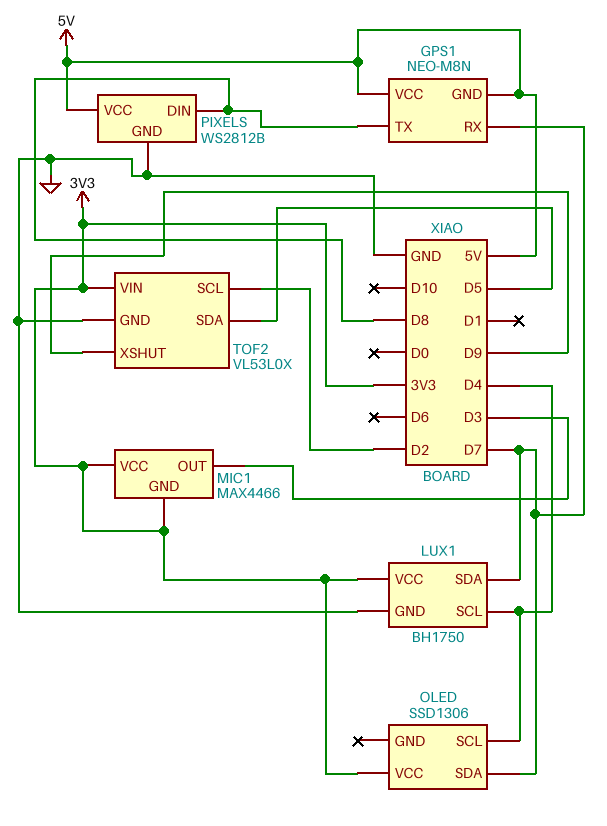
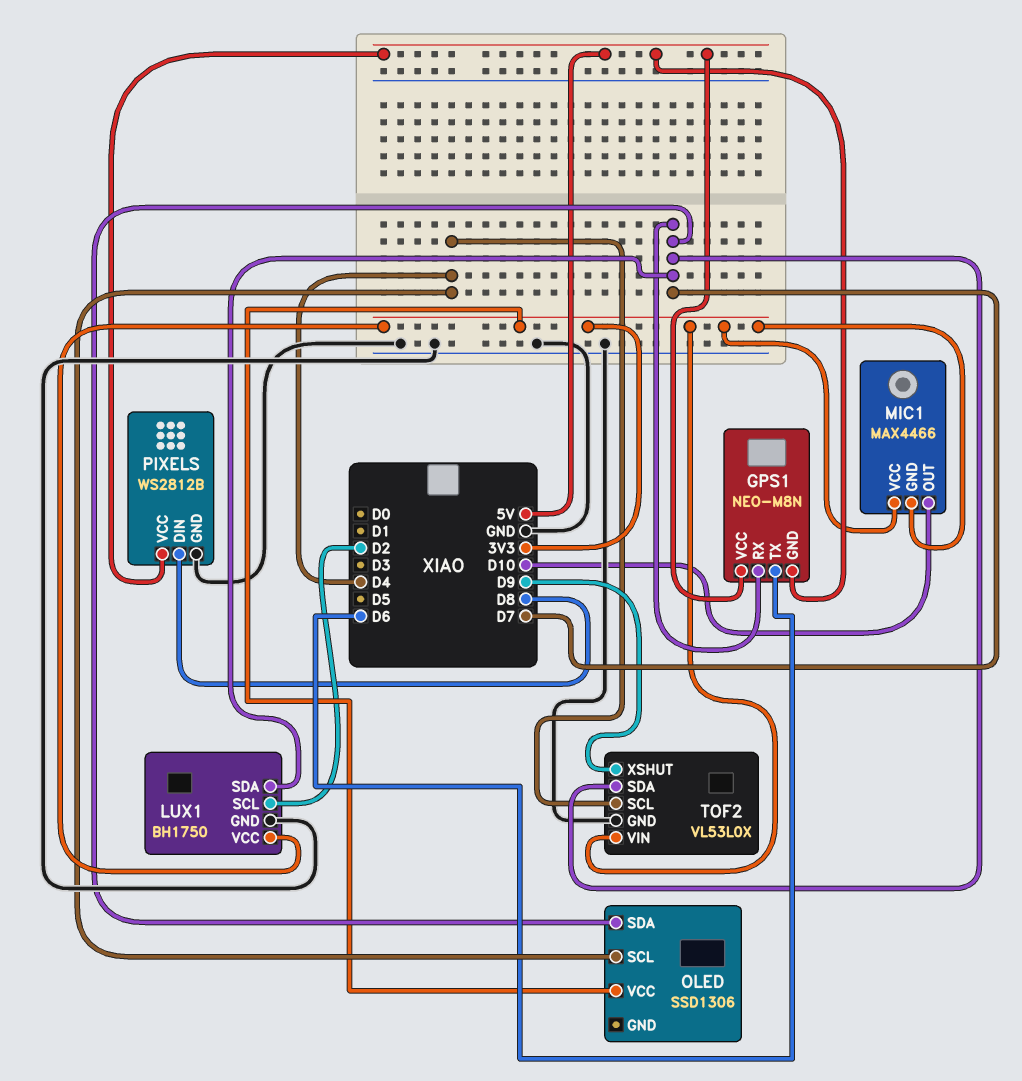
GPS1 pin TX: D8 -> D6
LUX1 pin SCL: D4 -> D2
MIC1 pin OUT: D3 -> D10
TOF2 pin SCL: D2 -> D4
TOF2 pin SDA: D5 -> D7

